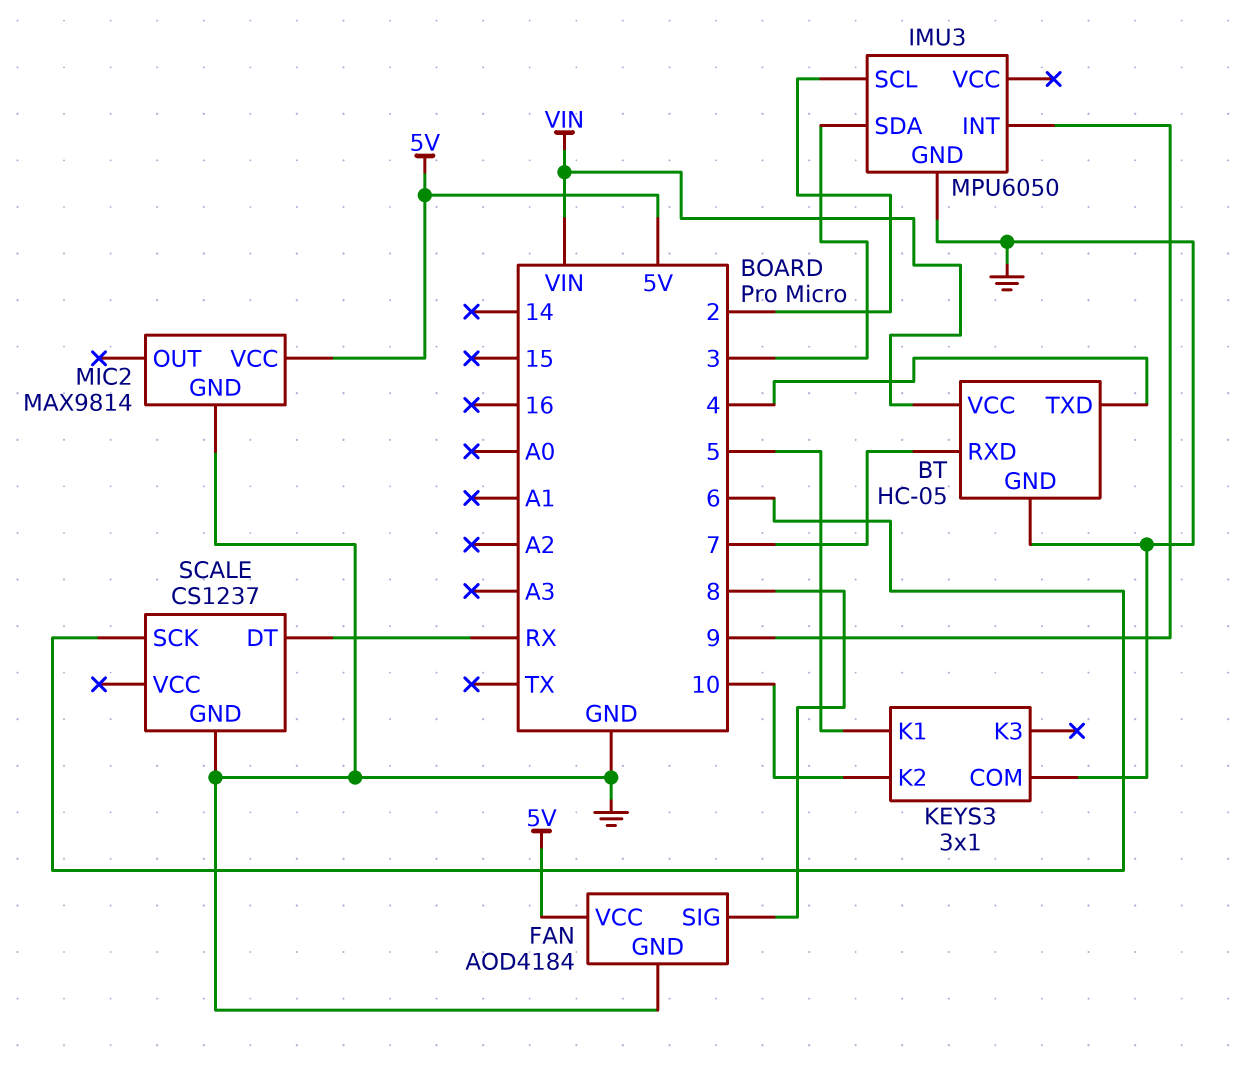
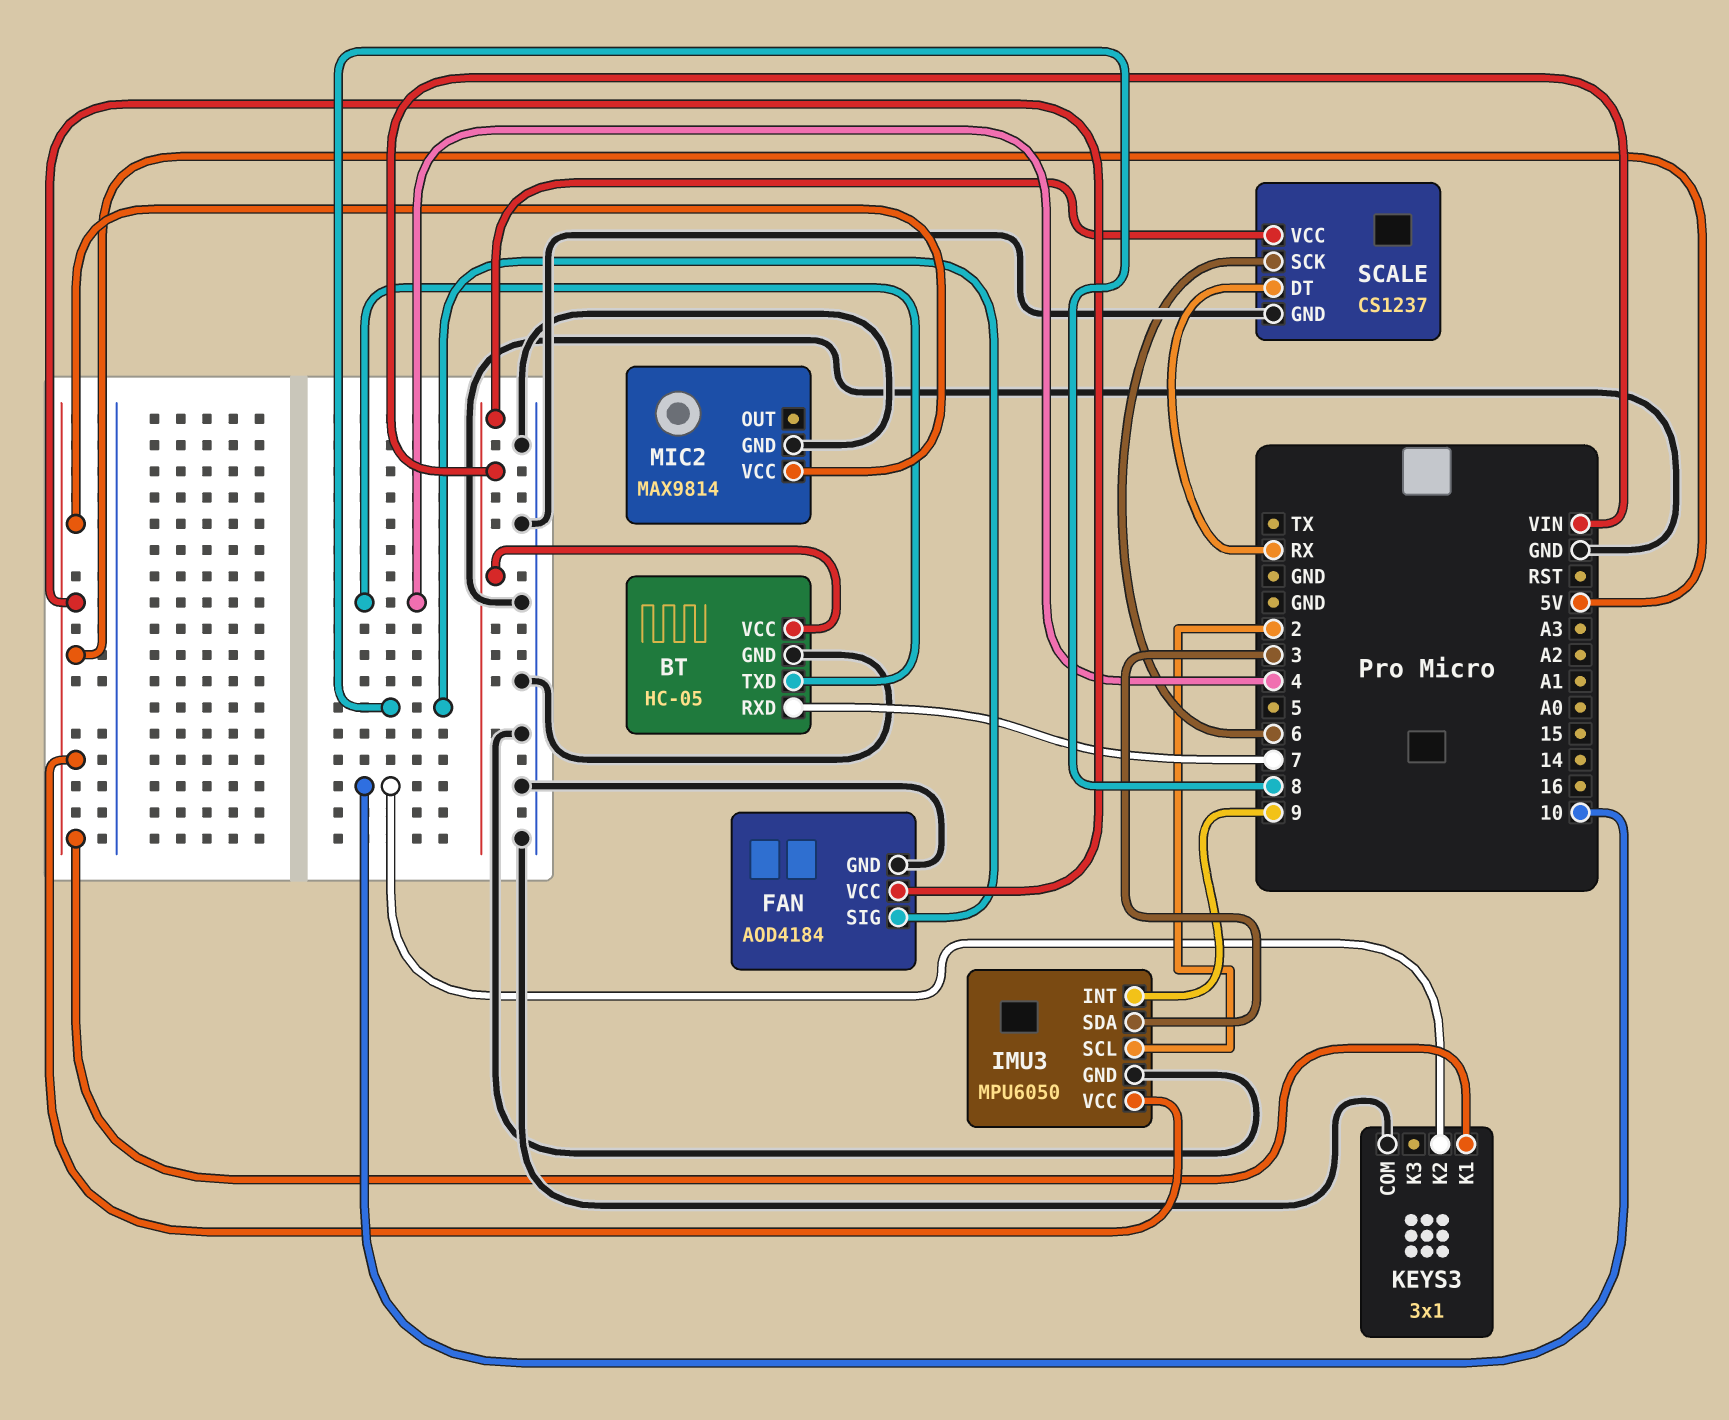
IMU3 pin VCC: none -> 5V
KEYS3 pin K1: 5 -> 5V
SCALE pin VCC: none -> VIN

